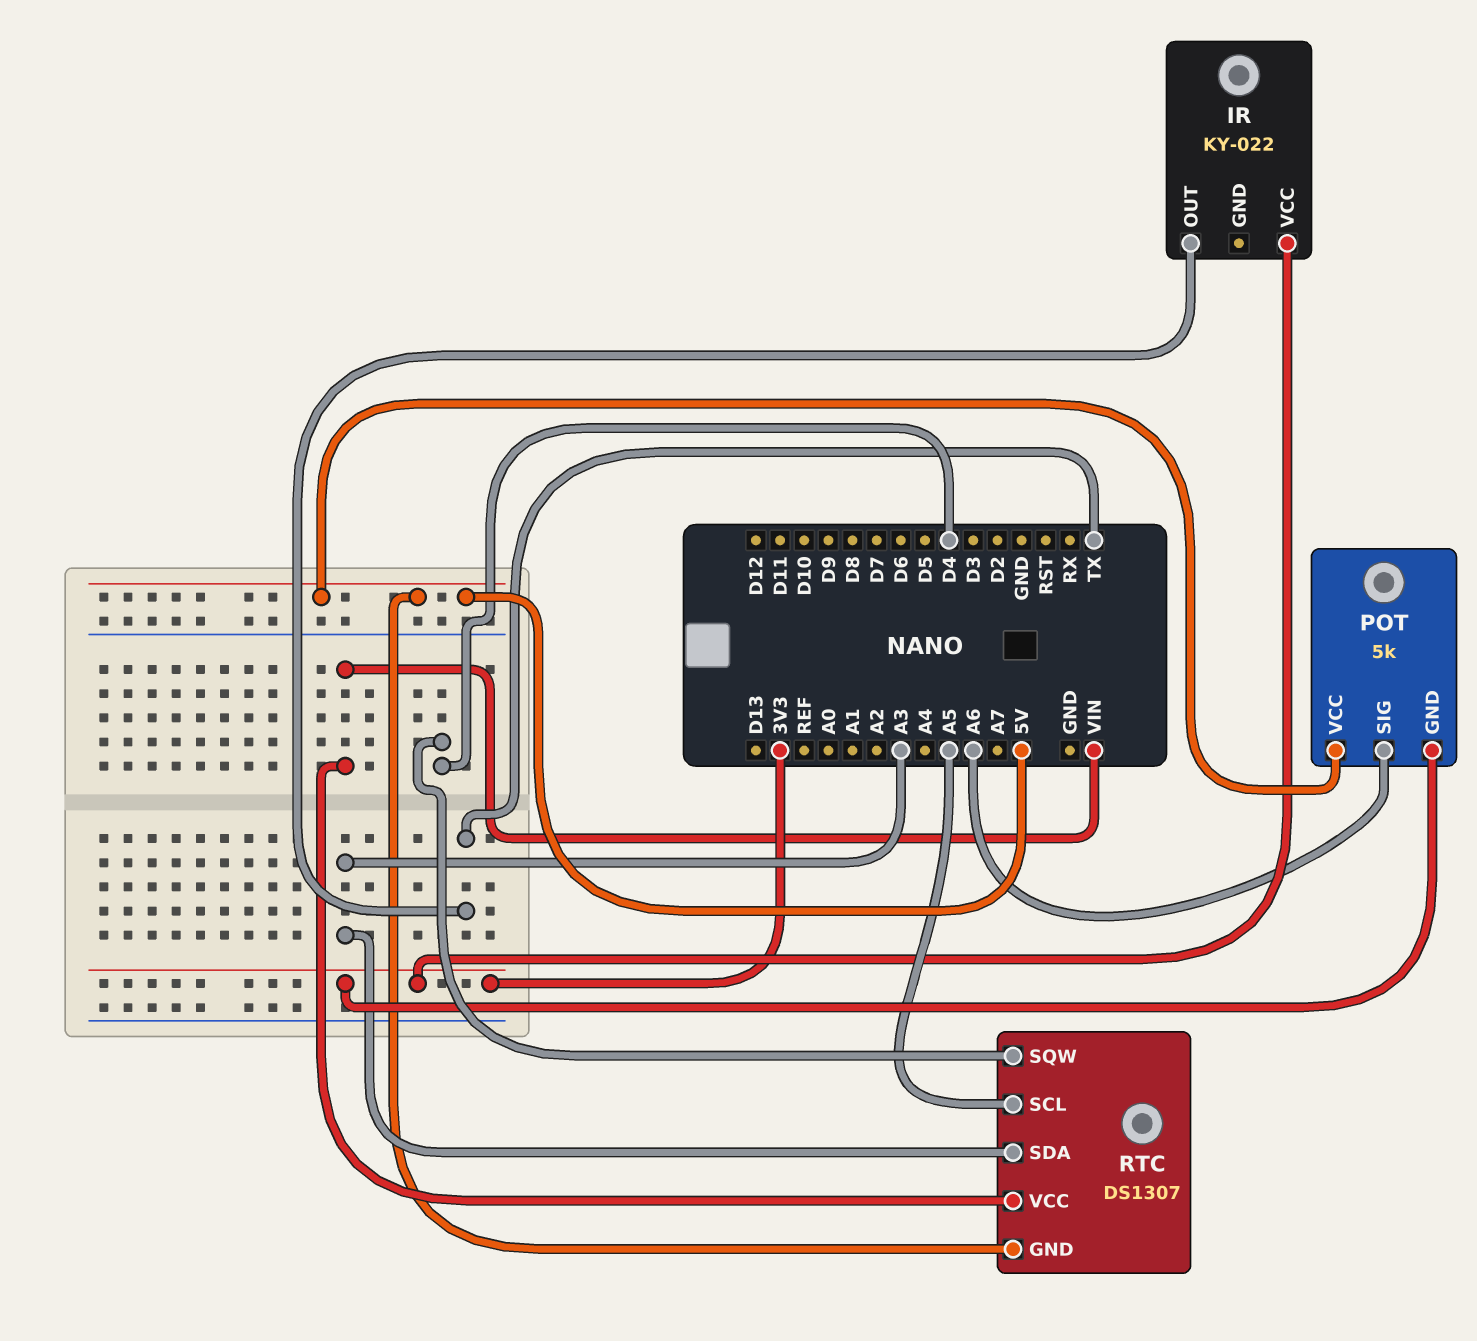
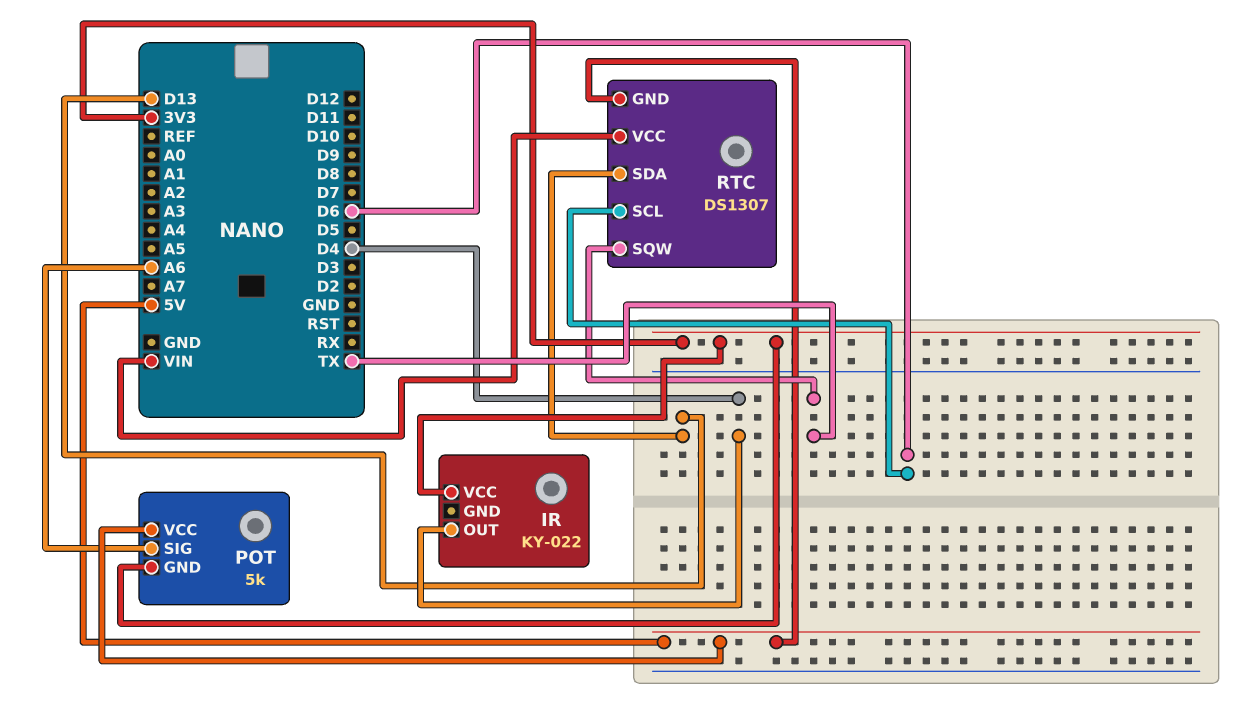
IR pin OUT: TX -> D4
RTC pin SCL: A5 -> D6
RTC pin SDA: A3 -> D13
RTC pin SQW: D4 -> TX

